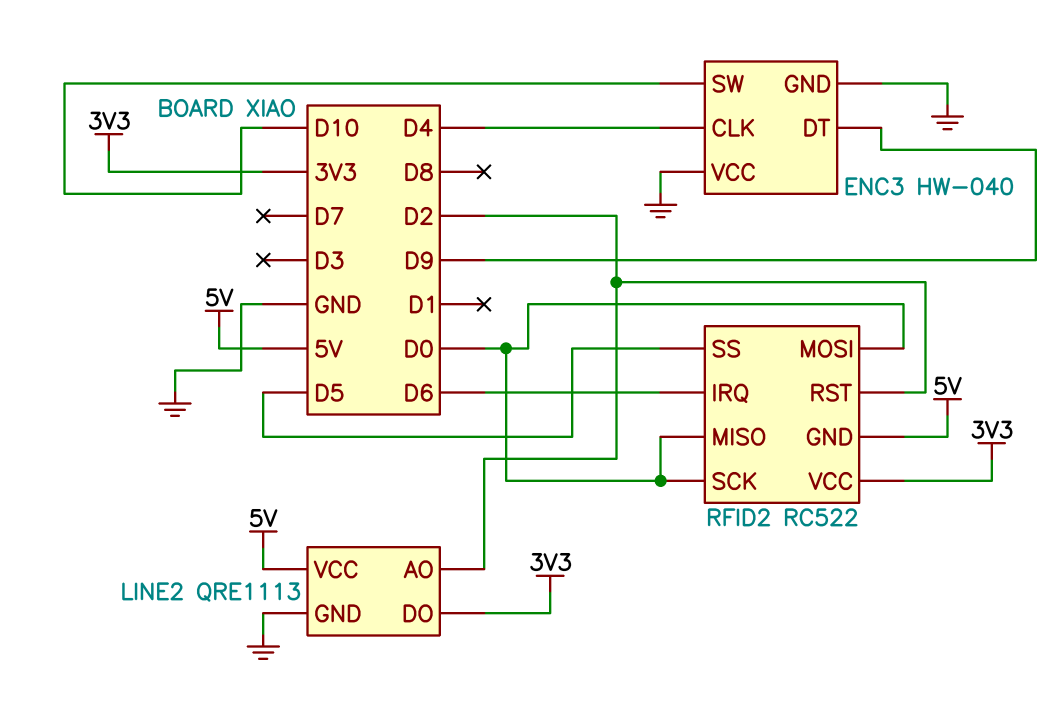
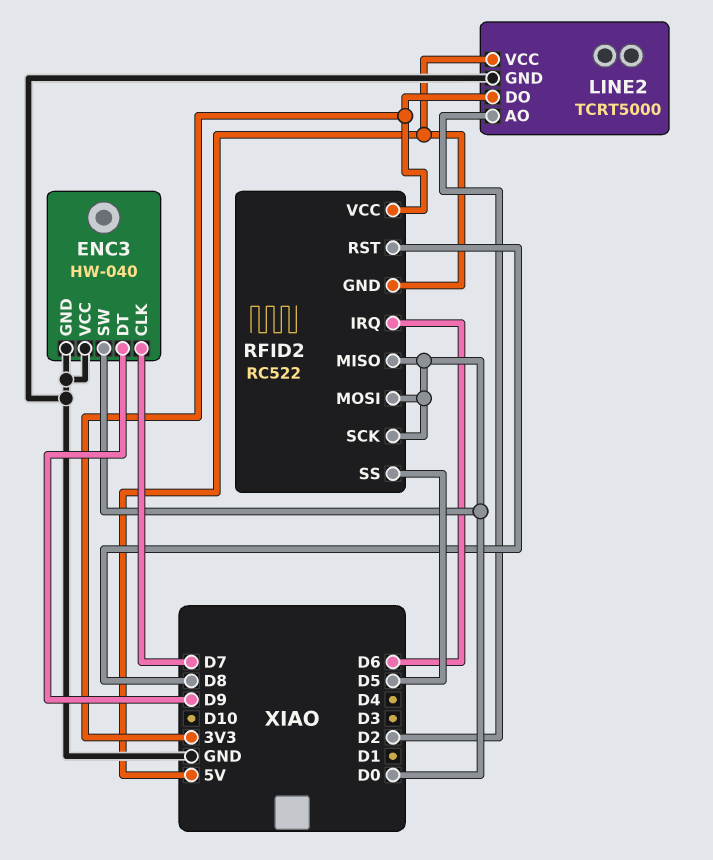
ENC3 pin CLK: D4 -> D7
ENC3 pin SW: D10 -> D0
LINE2: QRE1113 -> TCRT5000
RFID2 pin RST: D2 -> D8

